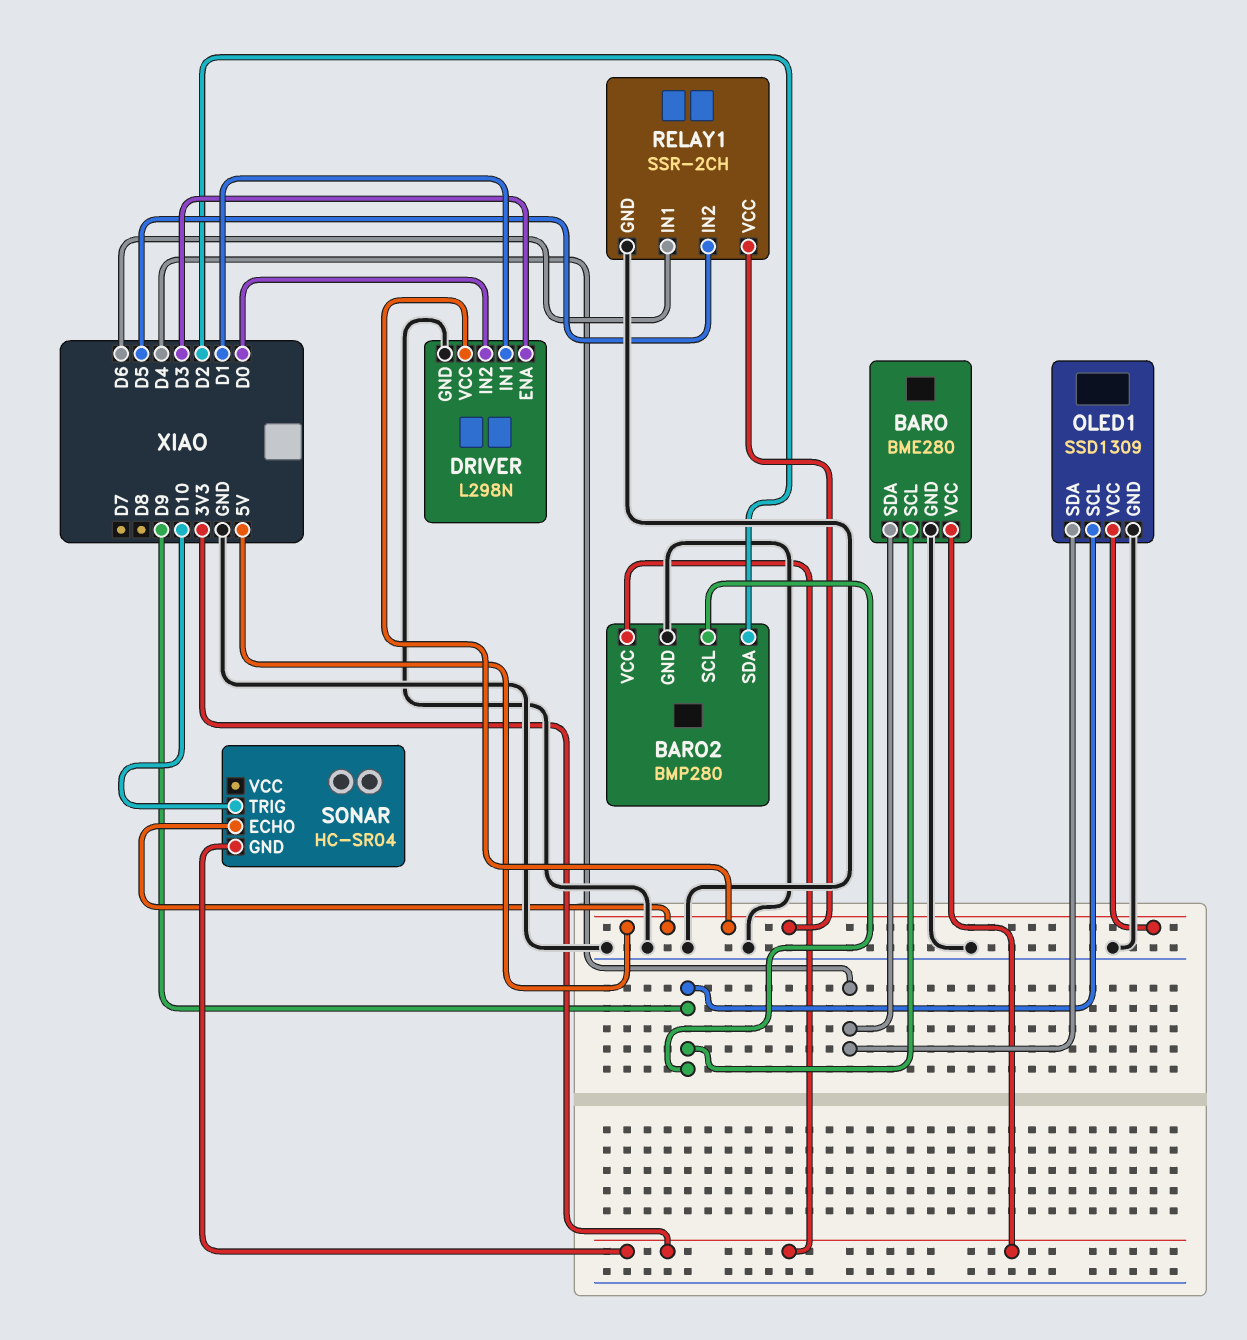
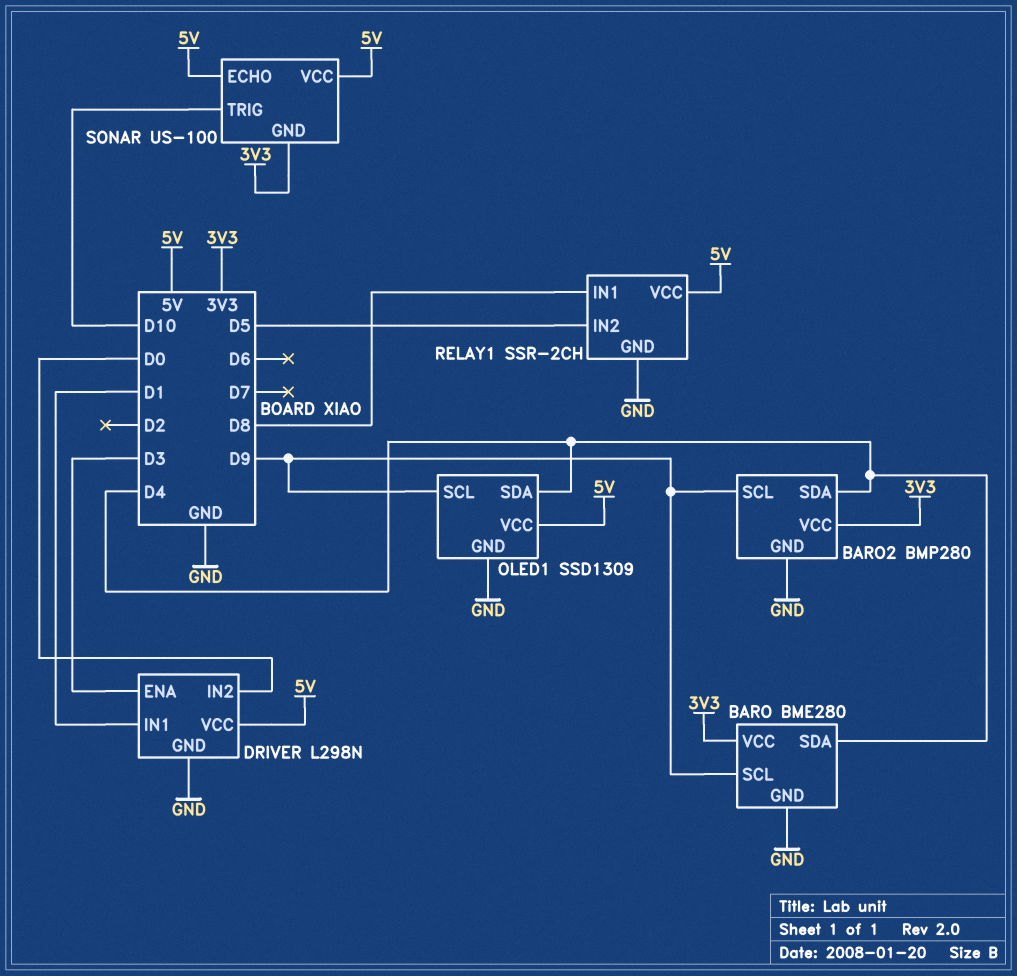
BARO2 pin SDA: D2 -> D4
RELAY1 pin IN1: D6 -> D8
SONAR: HC-SR04 -> US-100
SONAR pin VCC: none -> 5V

